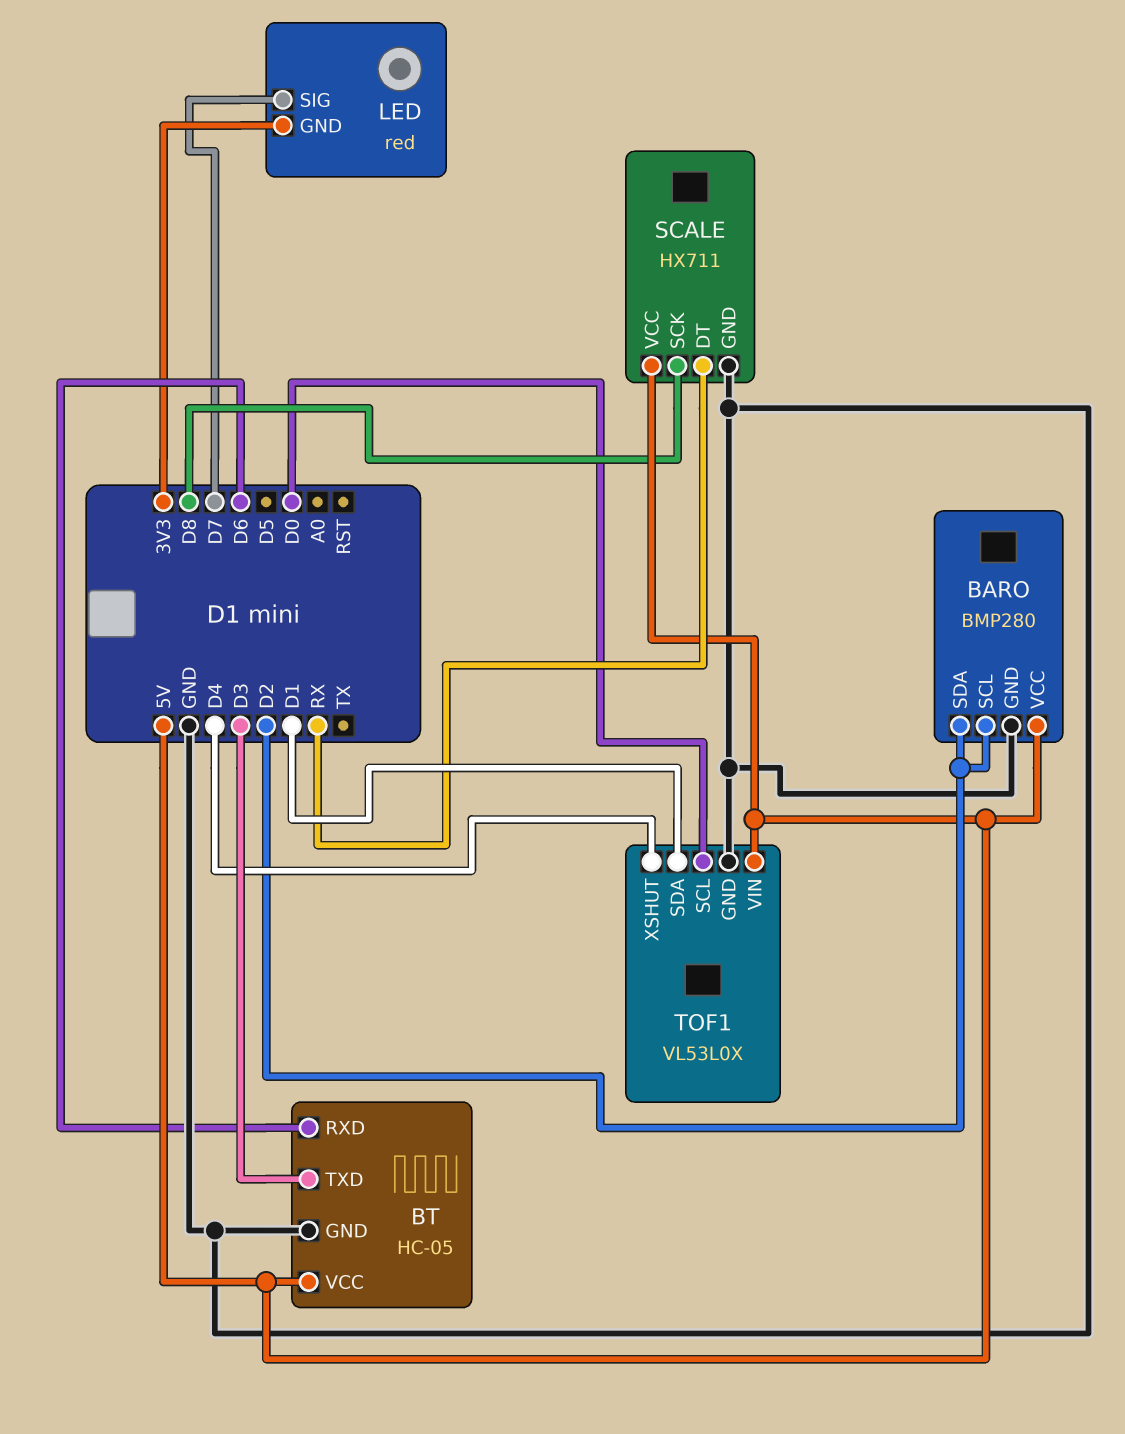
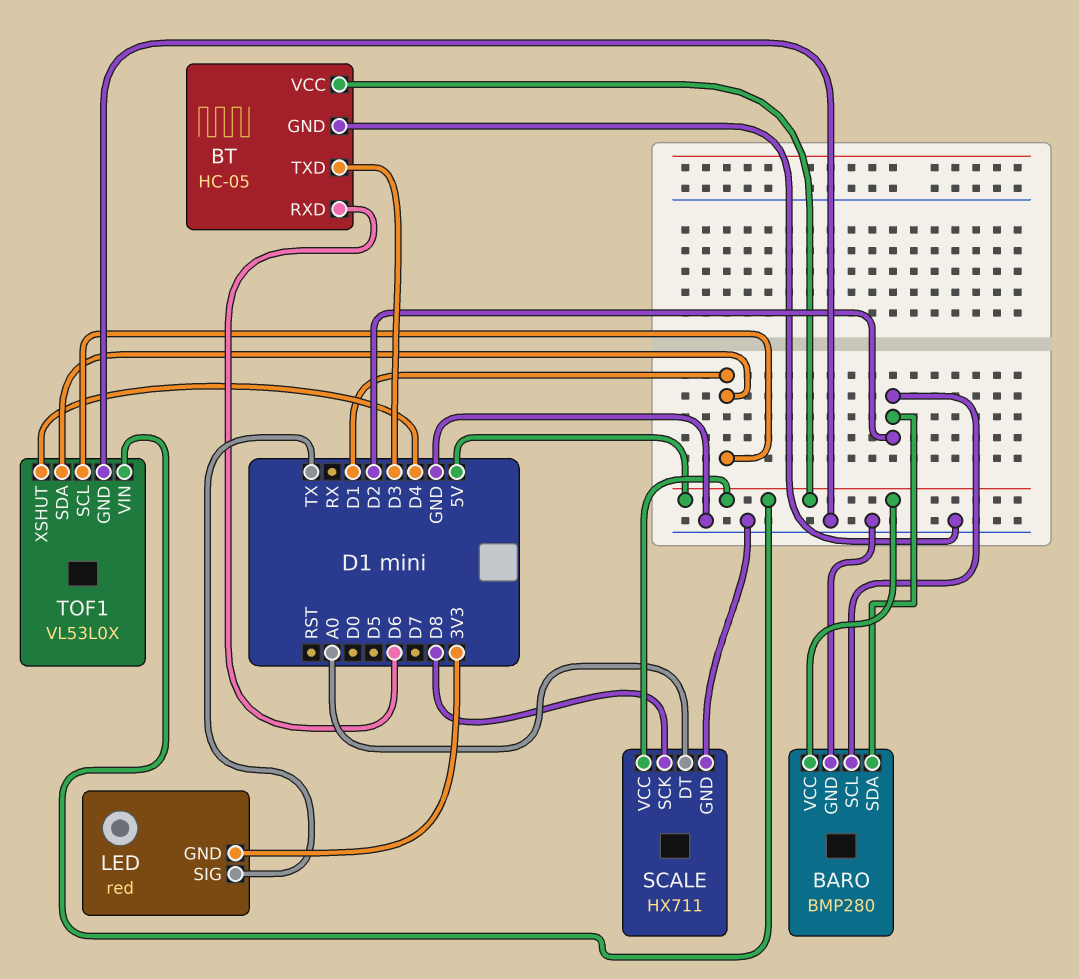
LED pin SIG: D7 -> TX
SCALE pin DT: RX -> A0
TOF1 pin SCL: D0 -> D1

